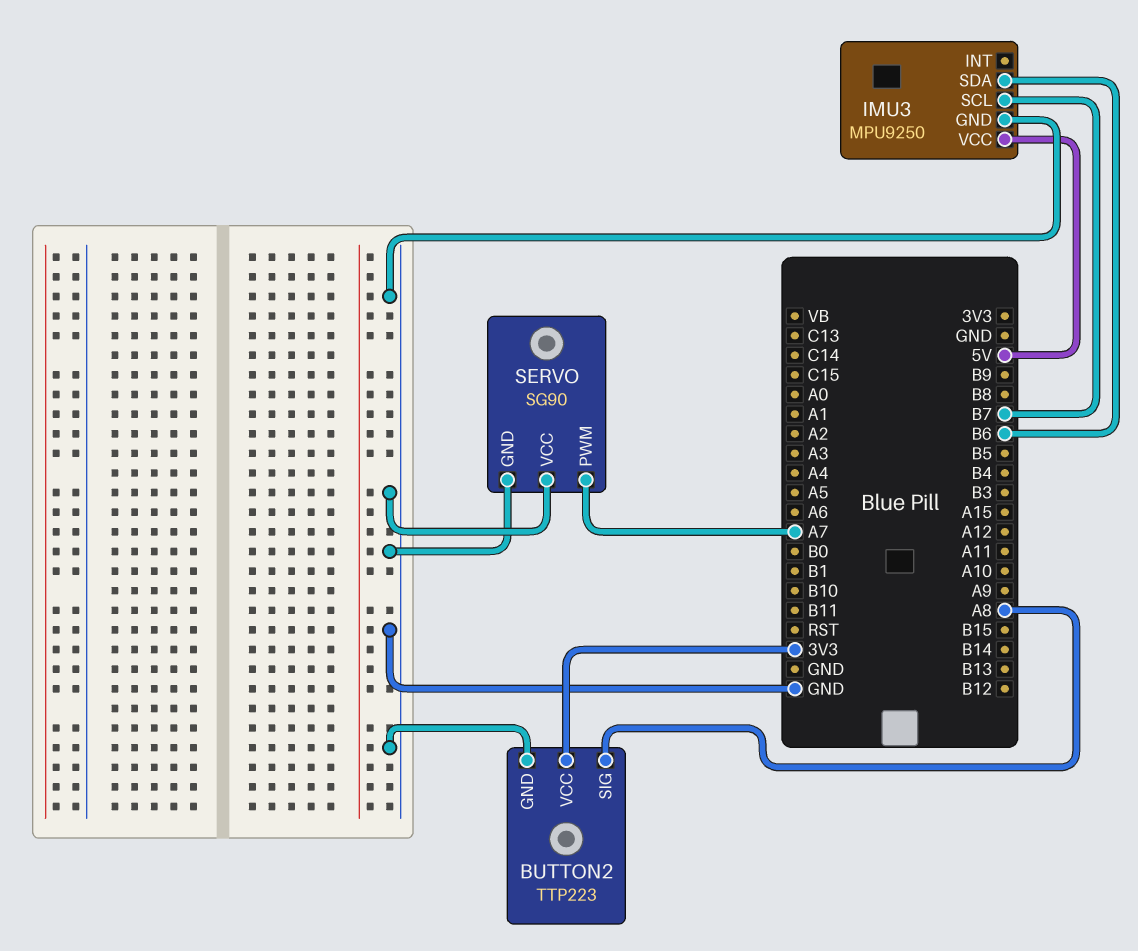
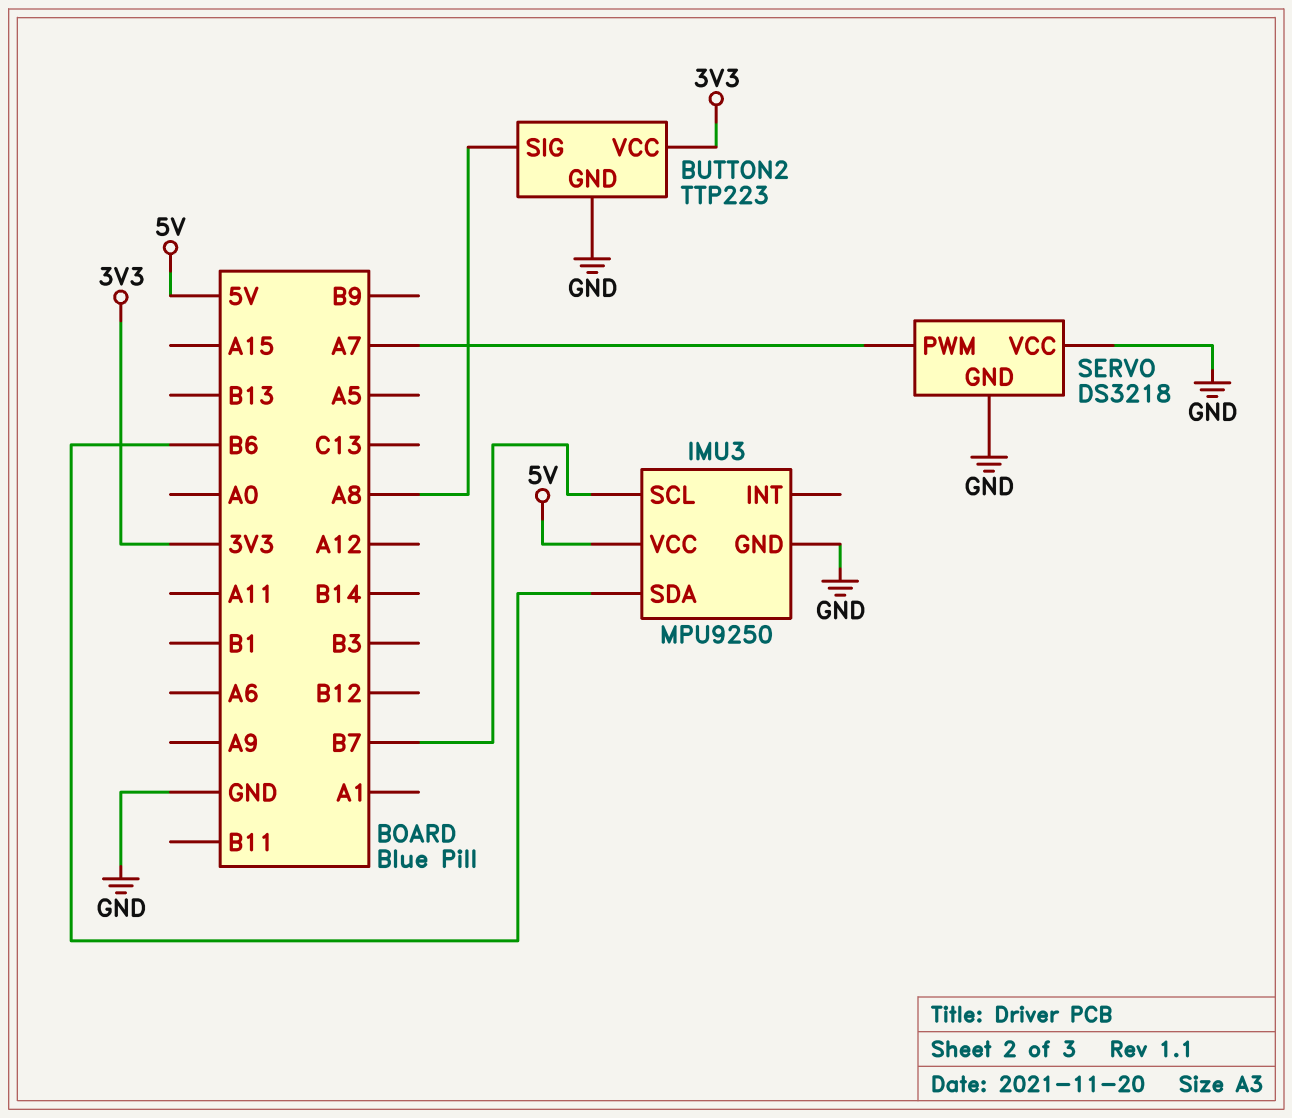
SERVO: SG90 -> DS3218

